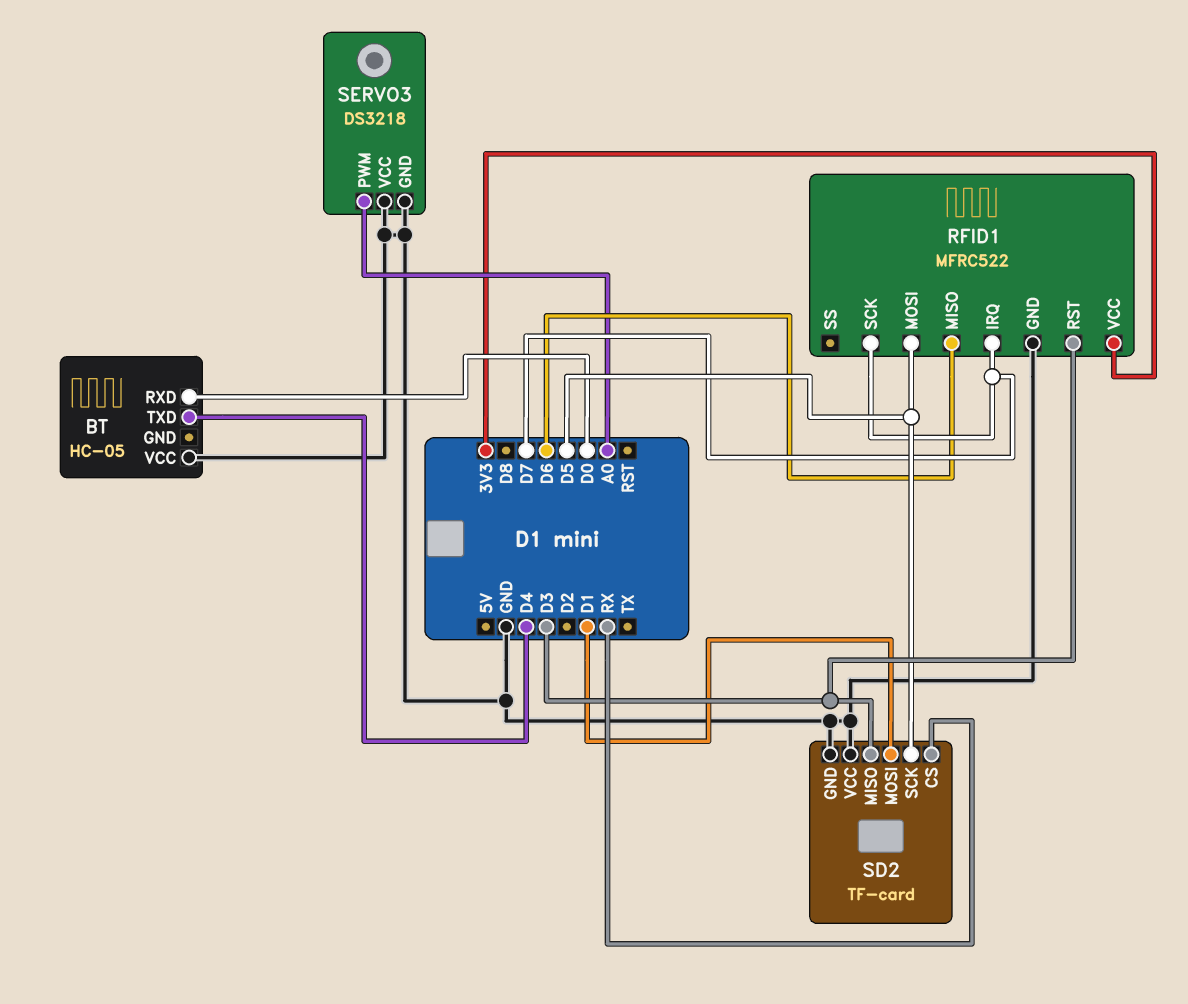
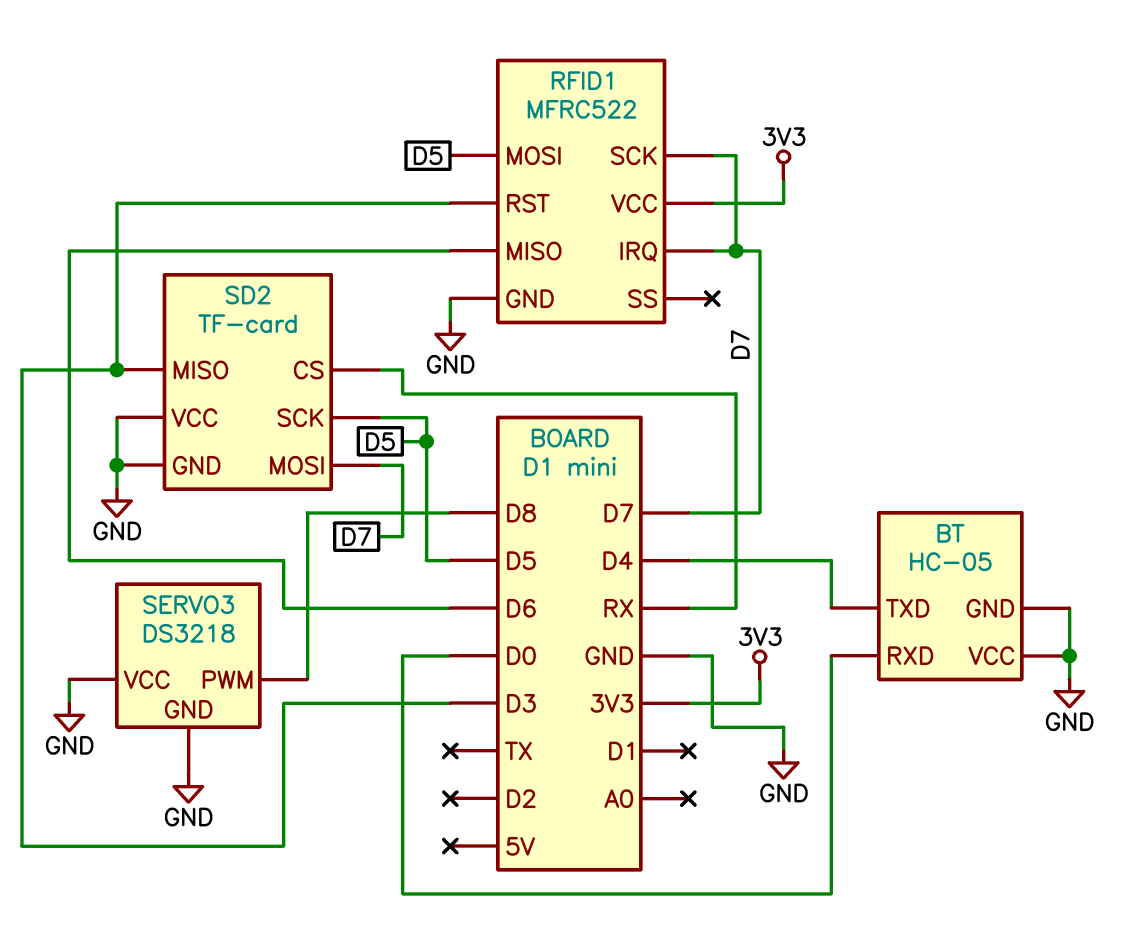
BT pin GND: none -> GND
SD2 pin MOSI: D1 -> D7
SERVO3 pin PWM: A0 -> D8

